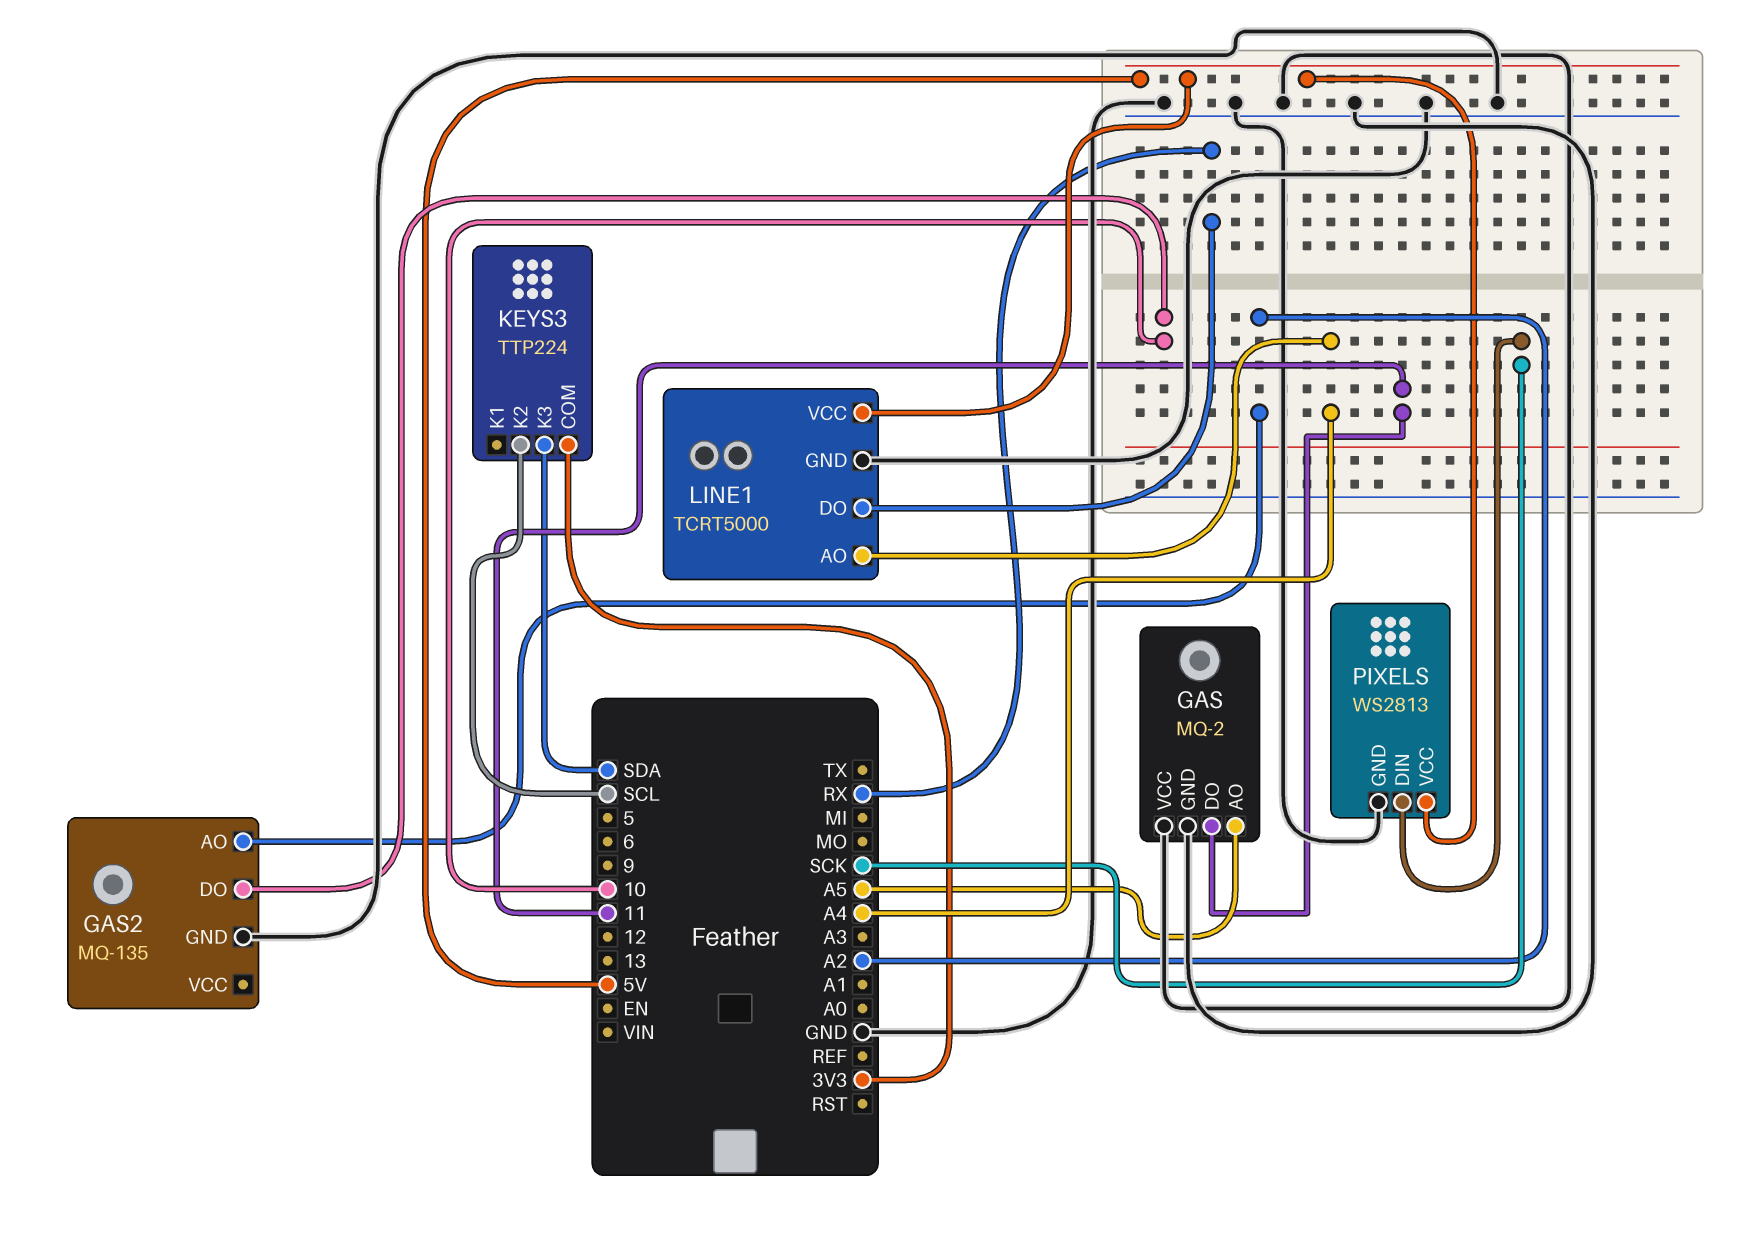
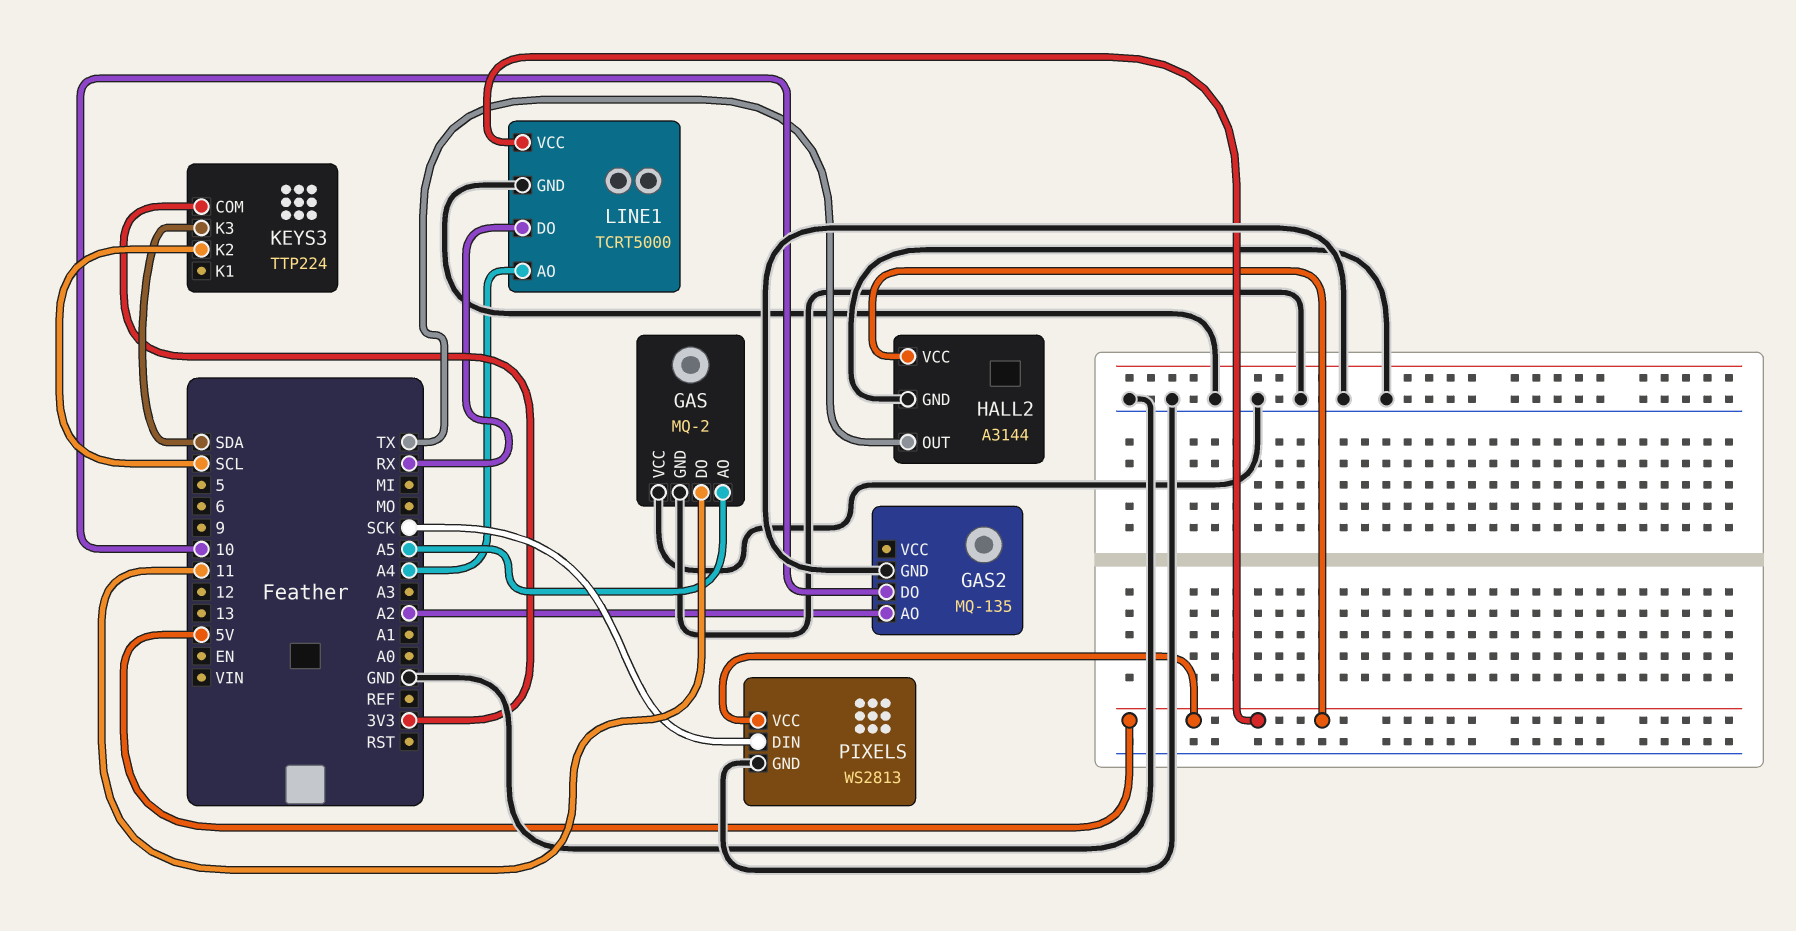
HALL2: none -> A3144
HALL2 pin GND: none -> GND
HALL2 pin OUT: none -> TX
HALL2 pin VCC: none -> 5V

